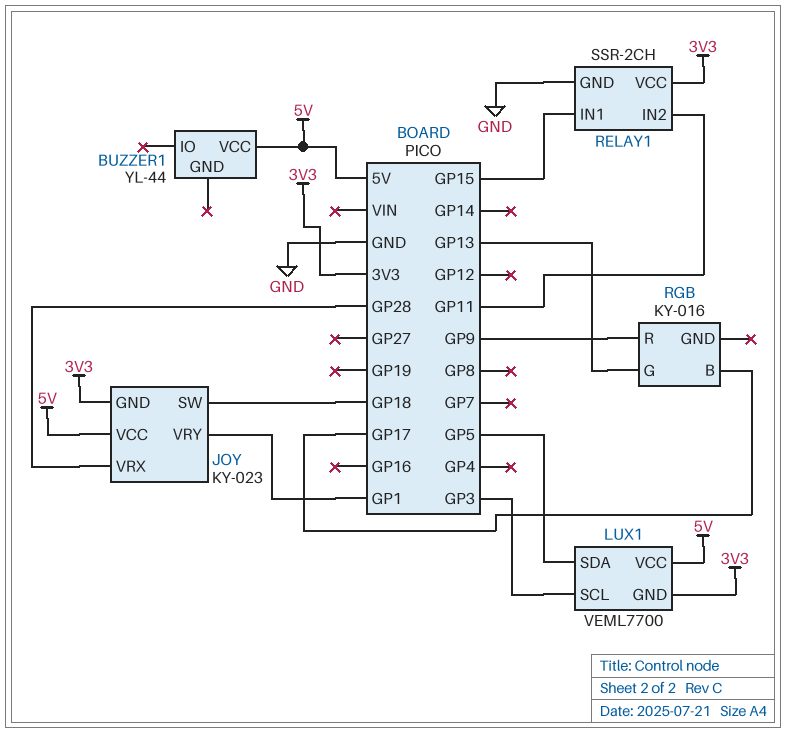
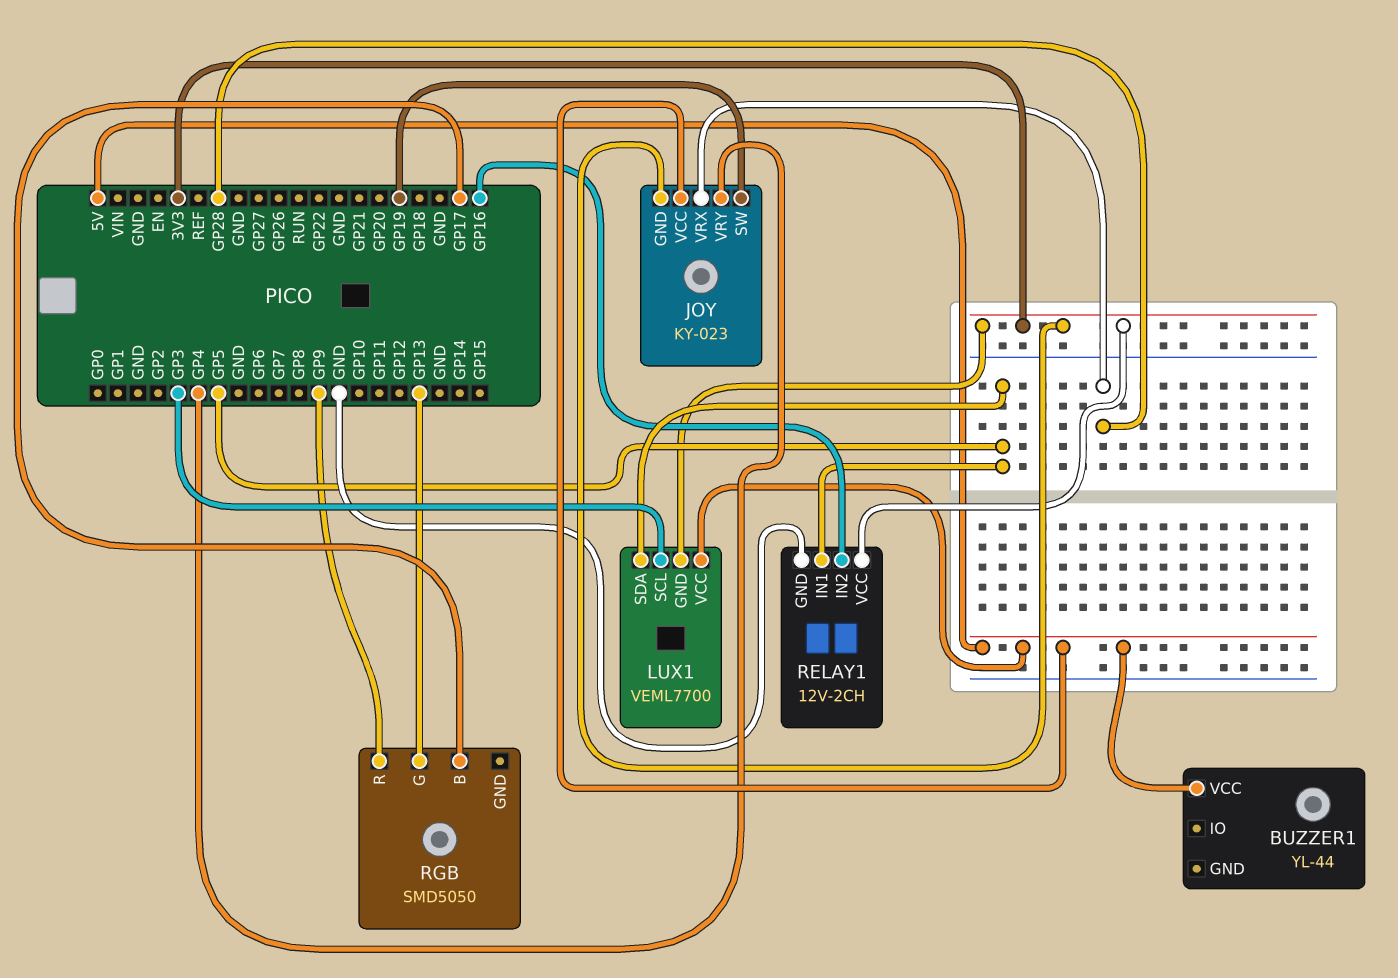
JOY pin SW: GP18 -> GP19
JOY pin VRY: GP1 -> GP4
RELAY1: SSR-2CH -> 12V-2CH
RELAY1 pin IN1: GP15 -> GP5
RELAY1 pin IN2: GP11 -> GP16
RGB: KY-016 -> SMD5050

